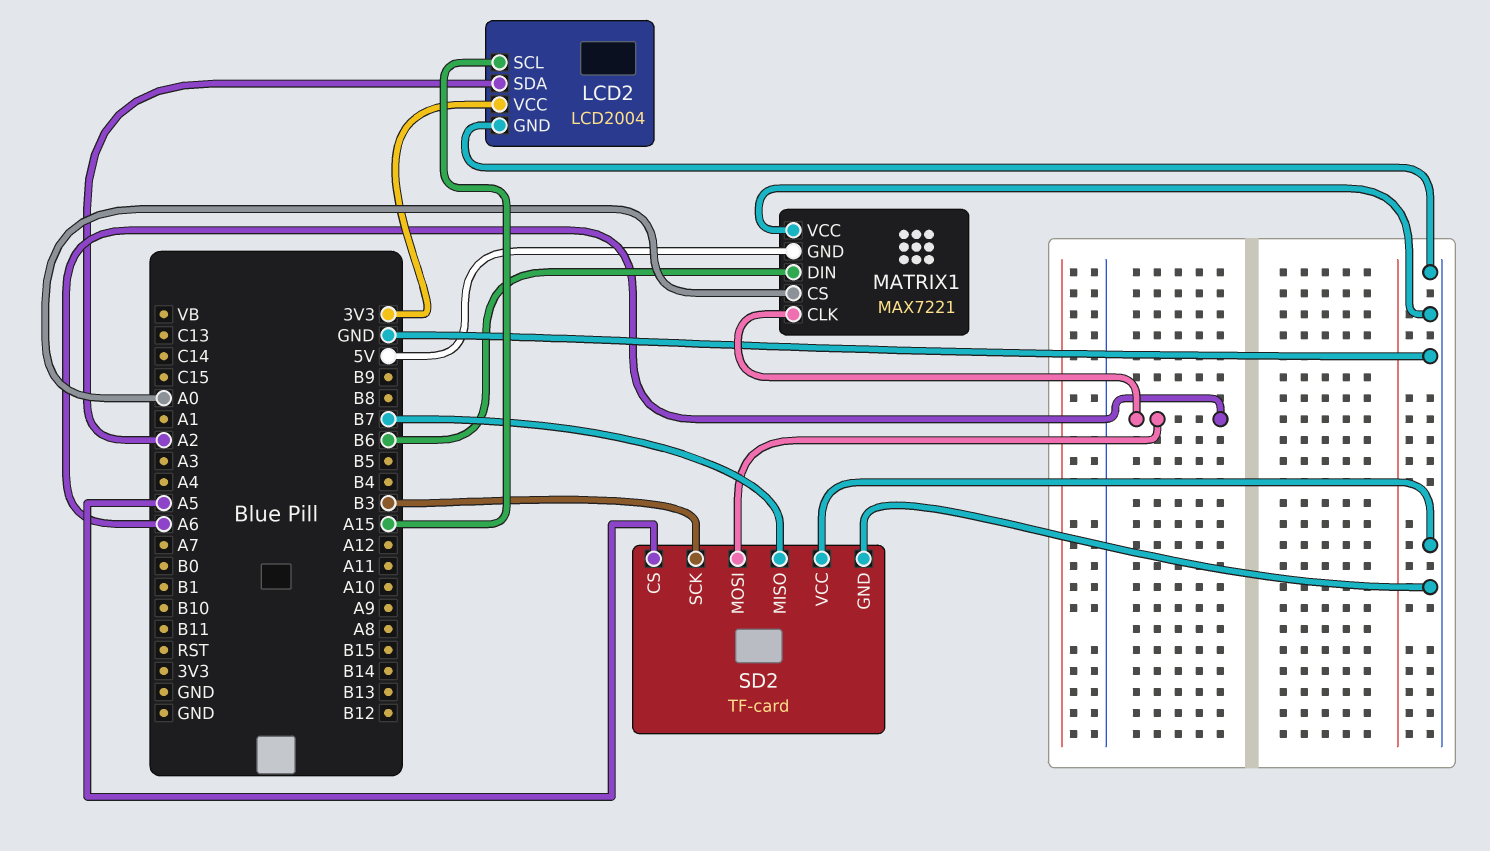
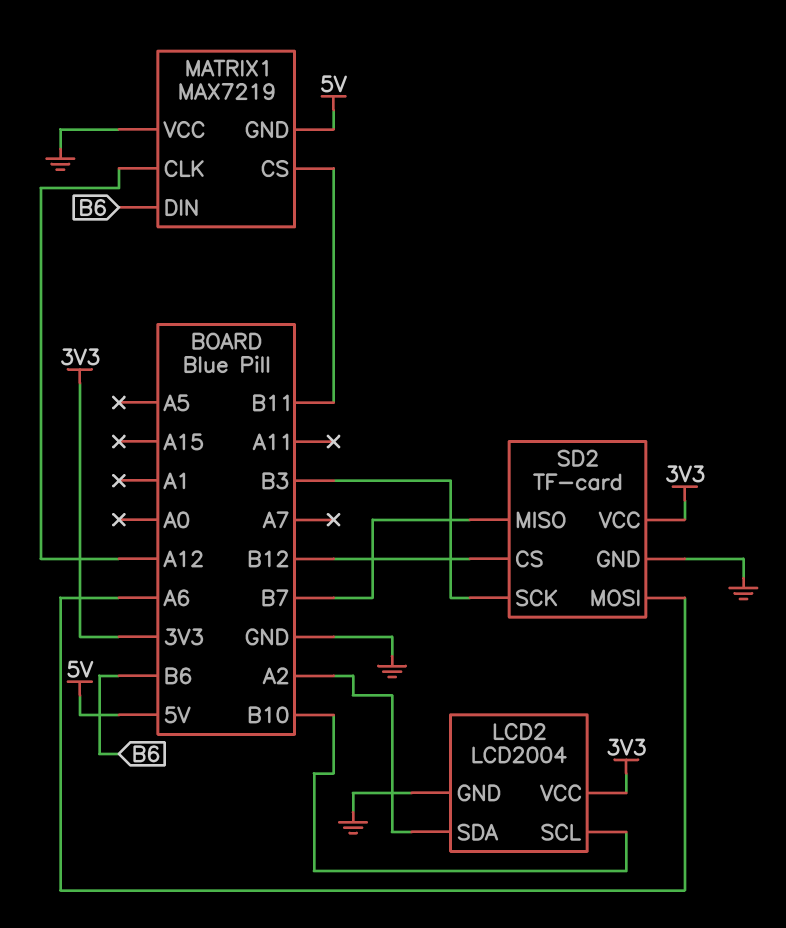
LCD2 pin SCL: A15 -> B10
MATRIX1: MAX7221 -> MAX7219
MATRIX1 pin CLK: A6 -> A12
MATRIX1 pin CS: A0 -> B11
SD2 pin CS: A5 -> B12
SD2 pin VCC: GND -> 3V3

